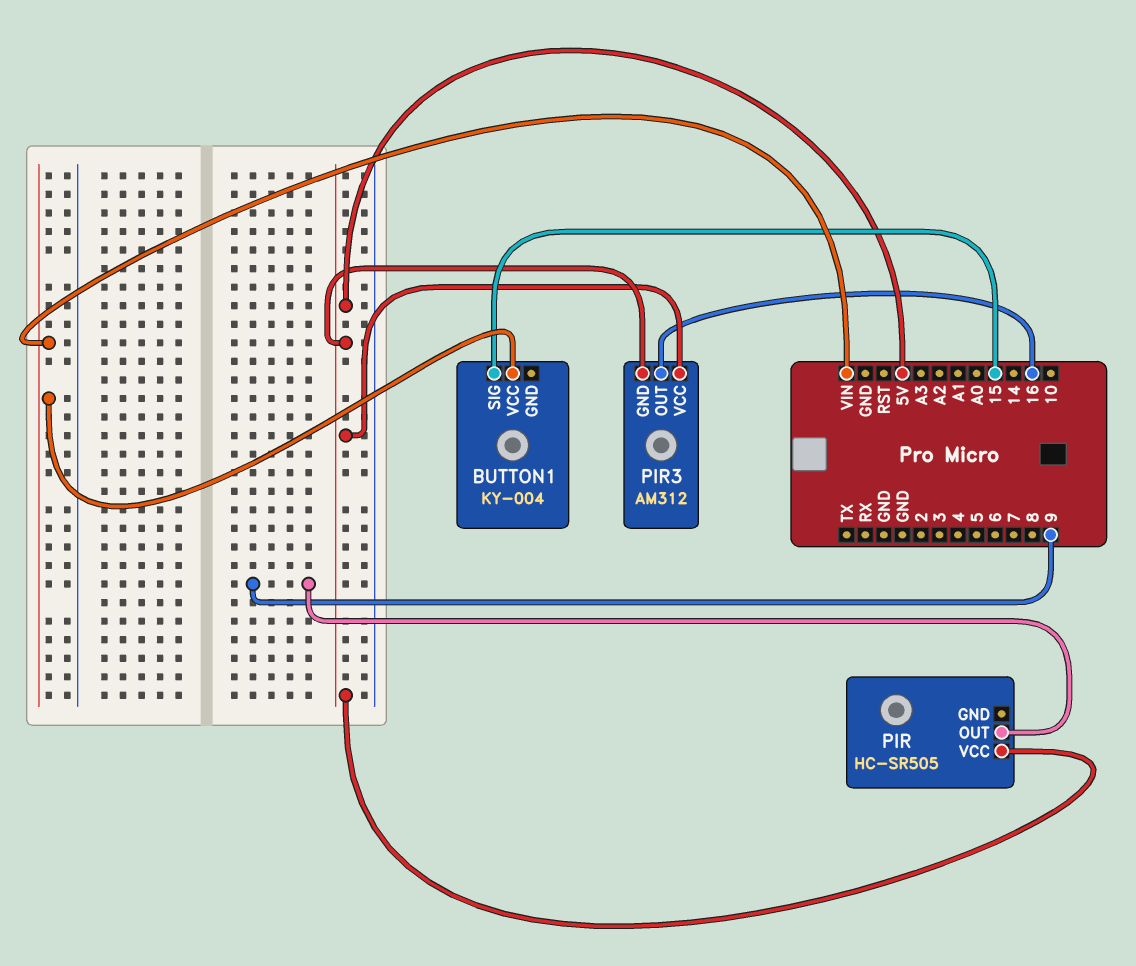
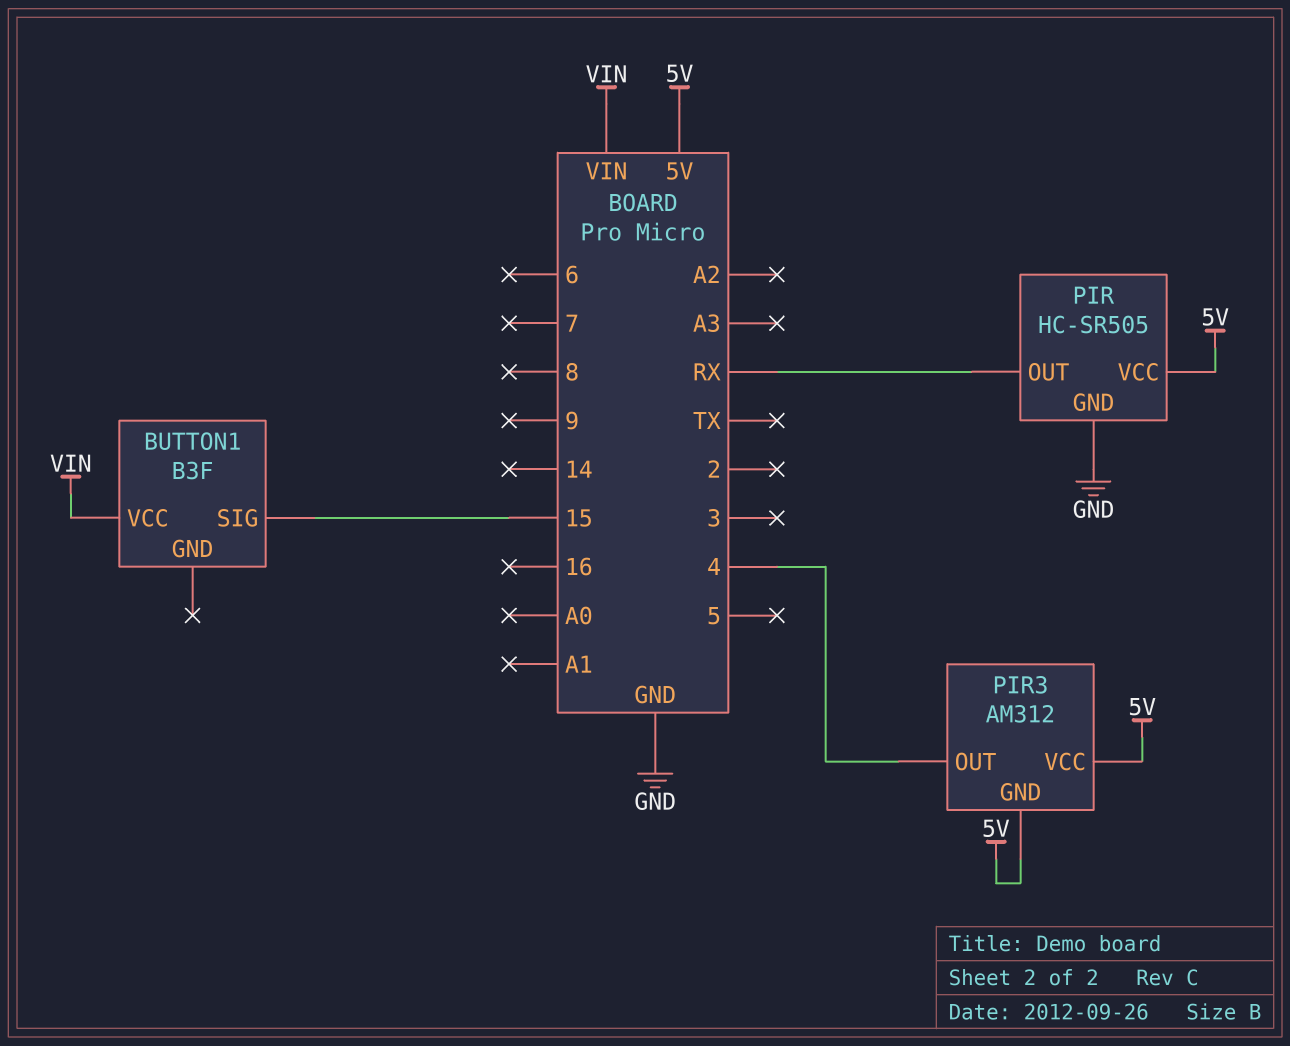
BUTTON1: KY-004 -> B3F
PIR pin GND: none -> GND
PIR pin OUT: 9 -> RX
PIR3 pin OUT: 16 -> 4

